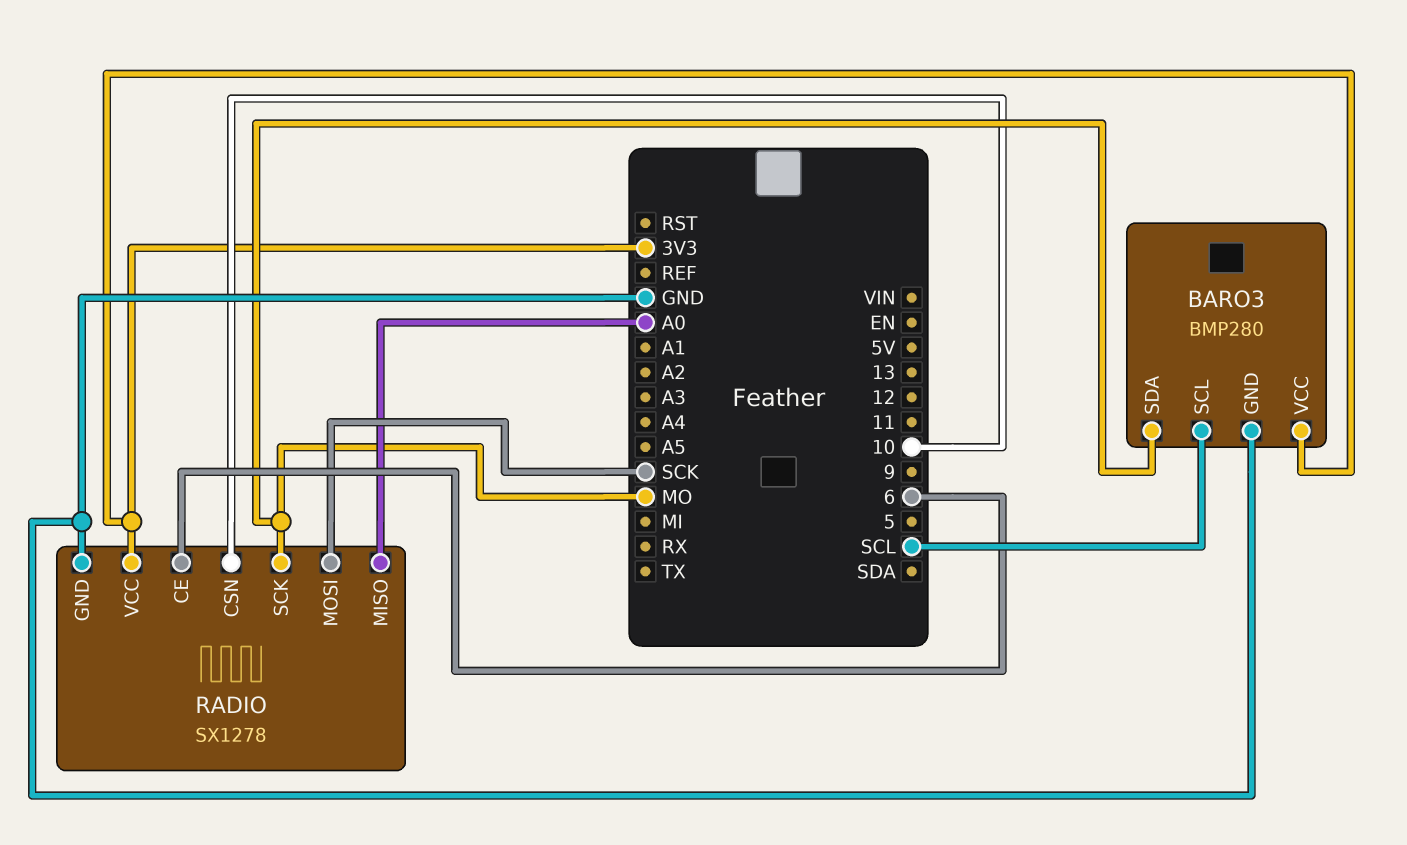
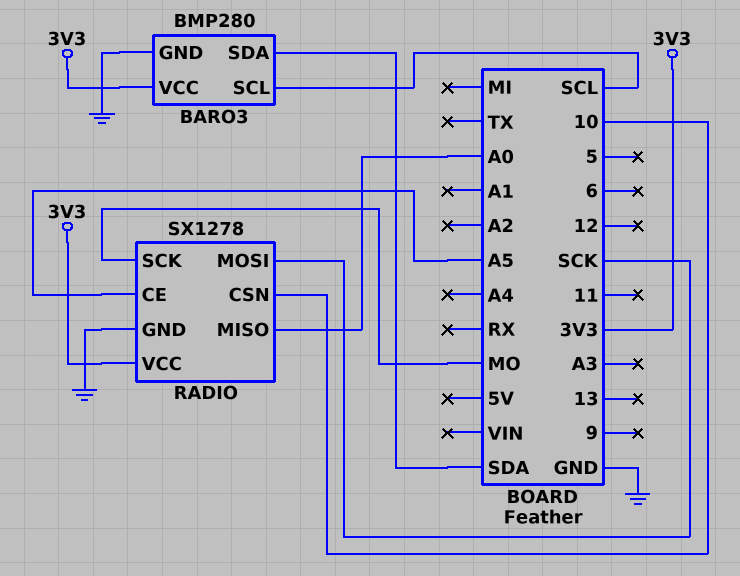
BARO3 pin SDA: MO -> SDA
RADIO pin CE: 6 -> A5

